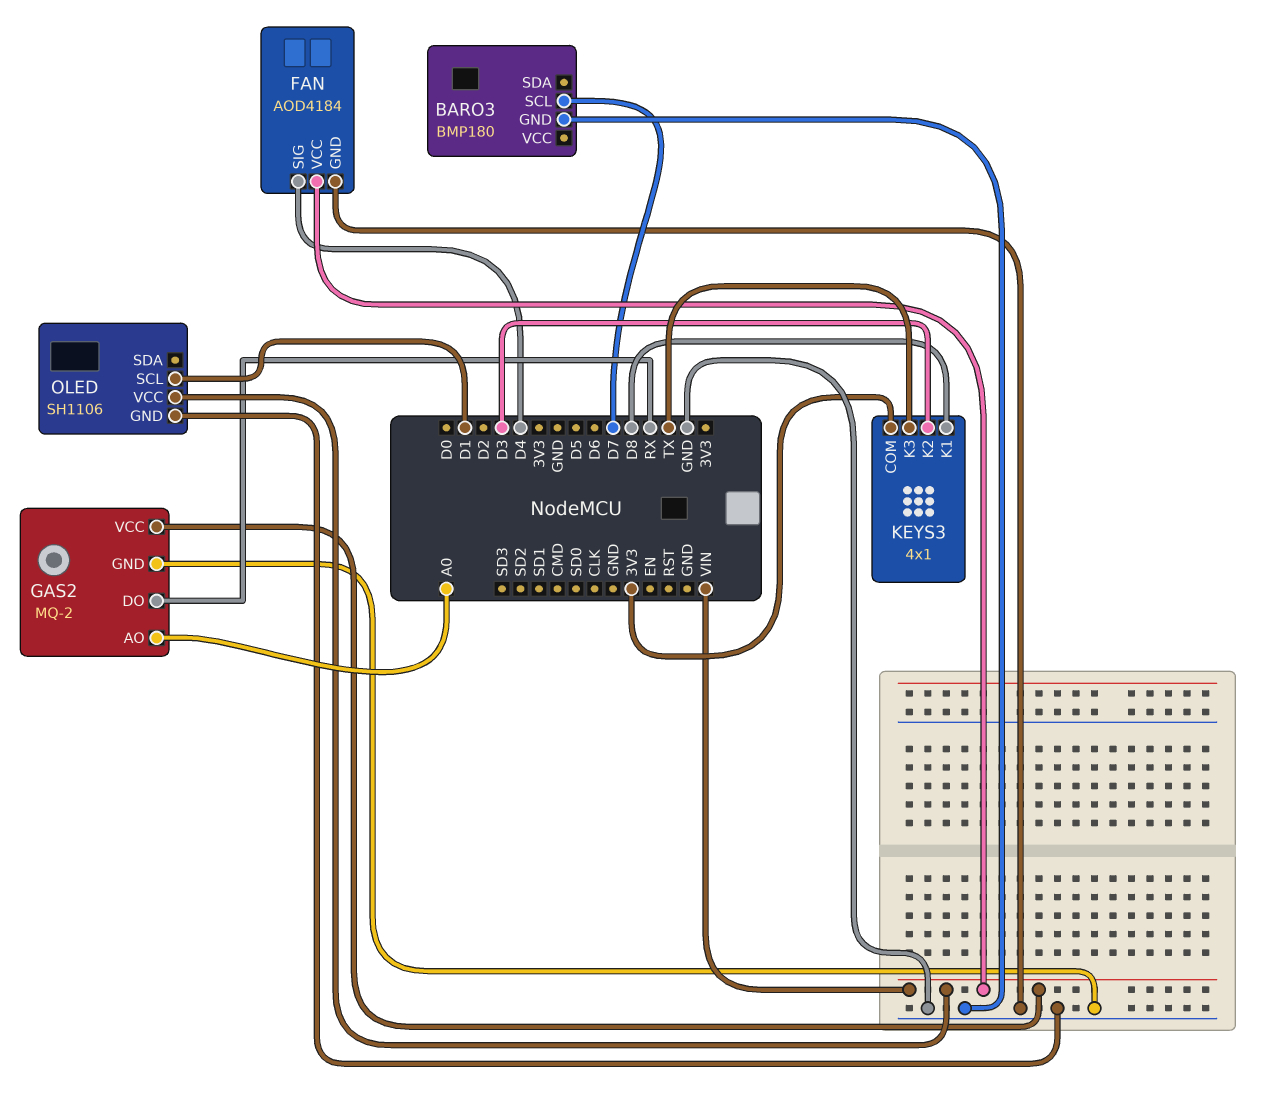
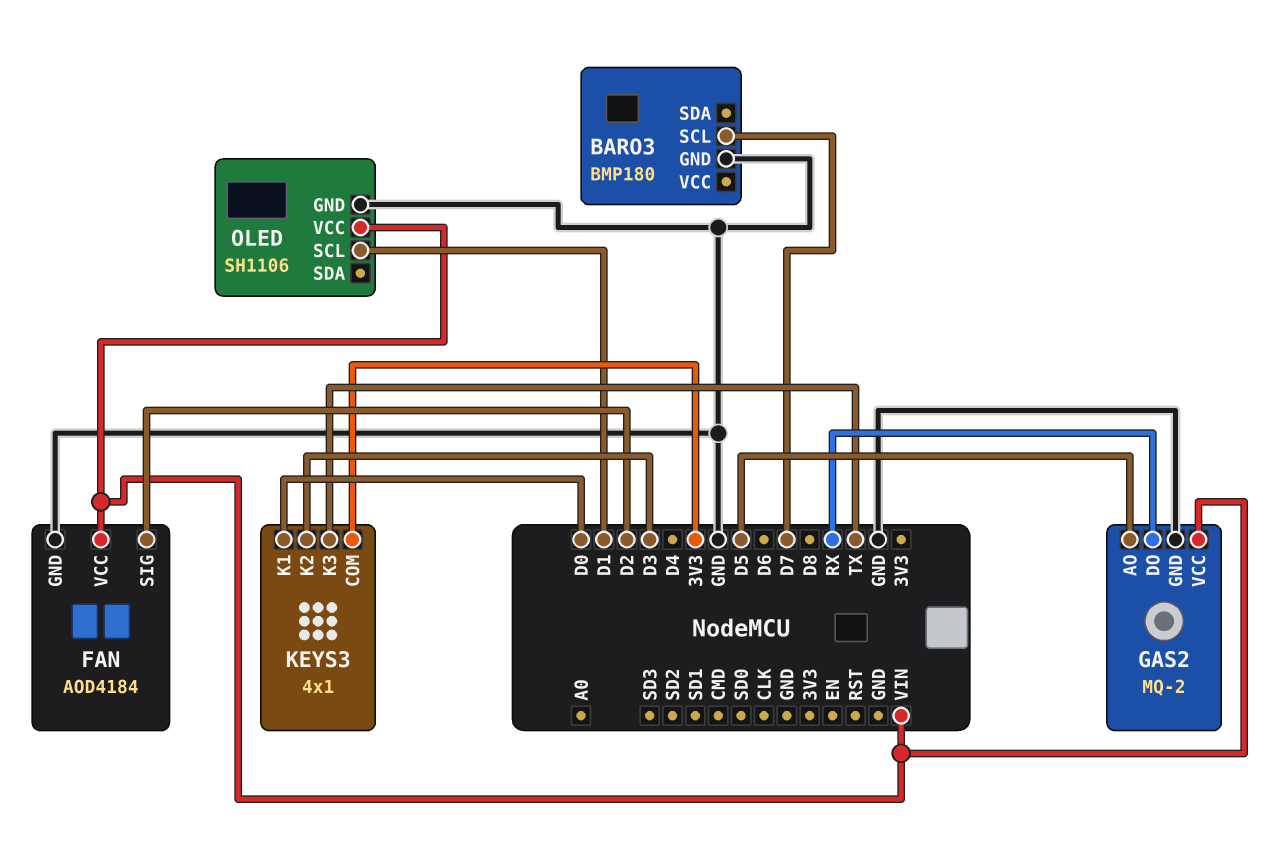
FAN pin SIG: D4 -> D2
GAS2 pin AO: A0 -> D5
KEYS3 pin K1: D8 -> D0

